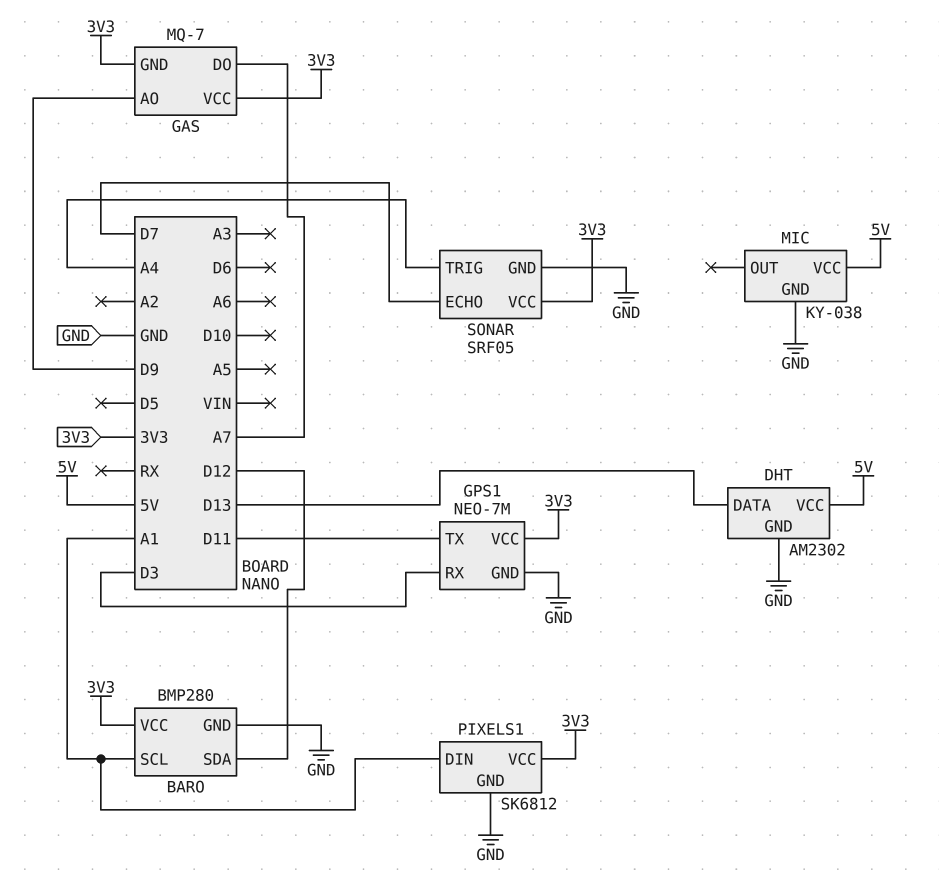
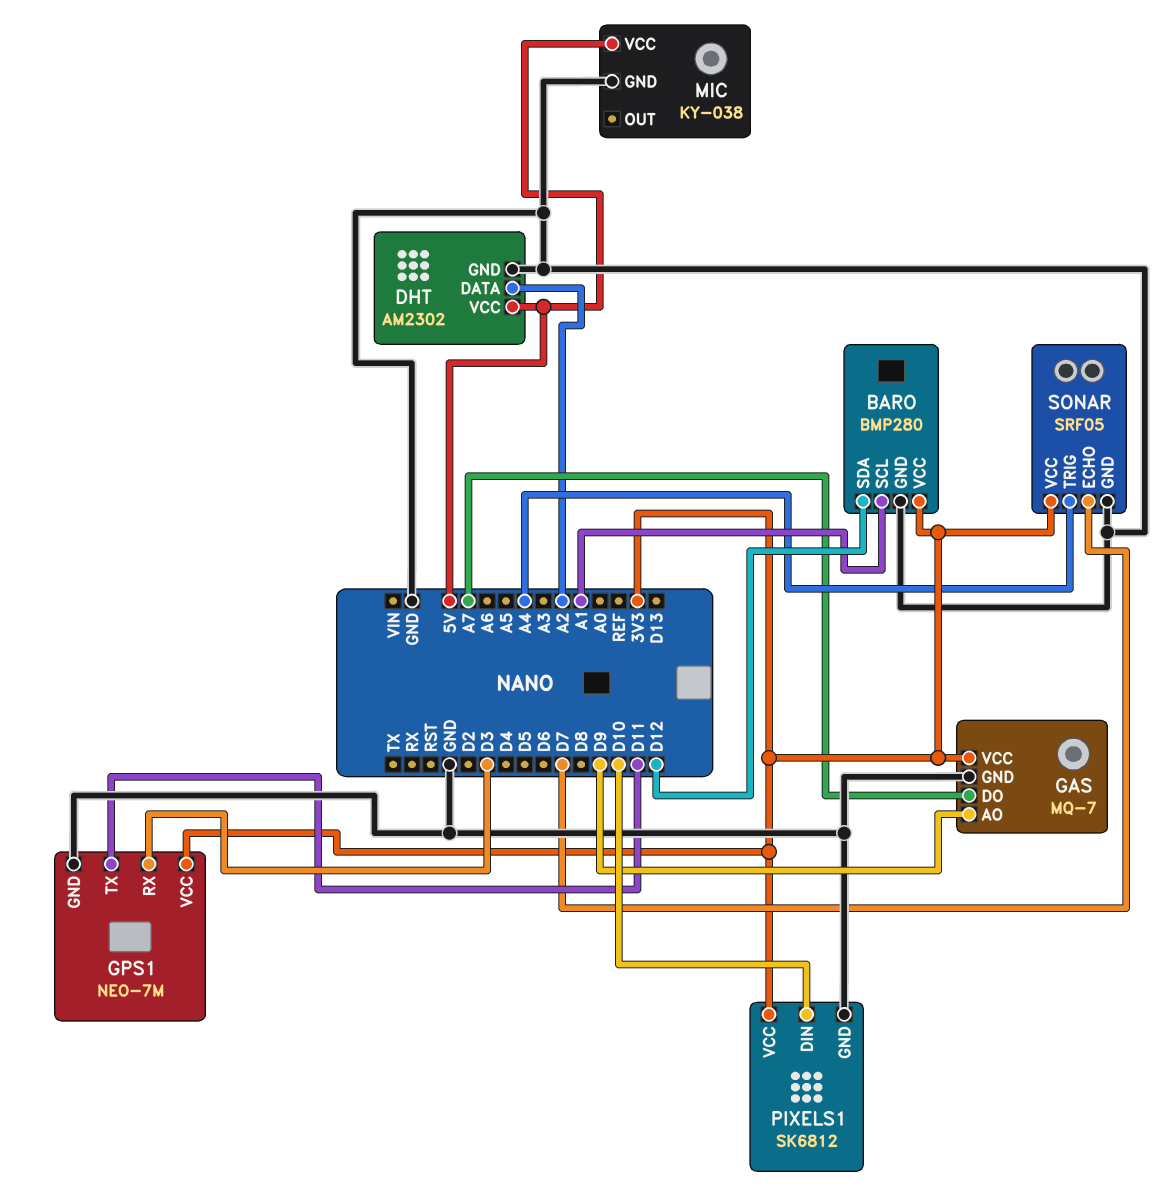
DHT pin DATA: D13 -> A2
GAS pin GND: 3V3 -> GND
PIXELS1 pin DIN: A1 -> D10

